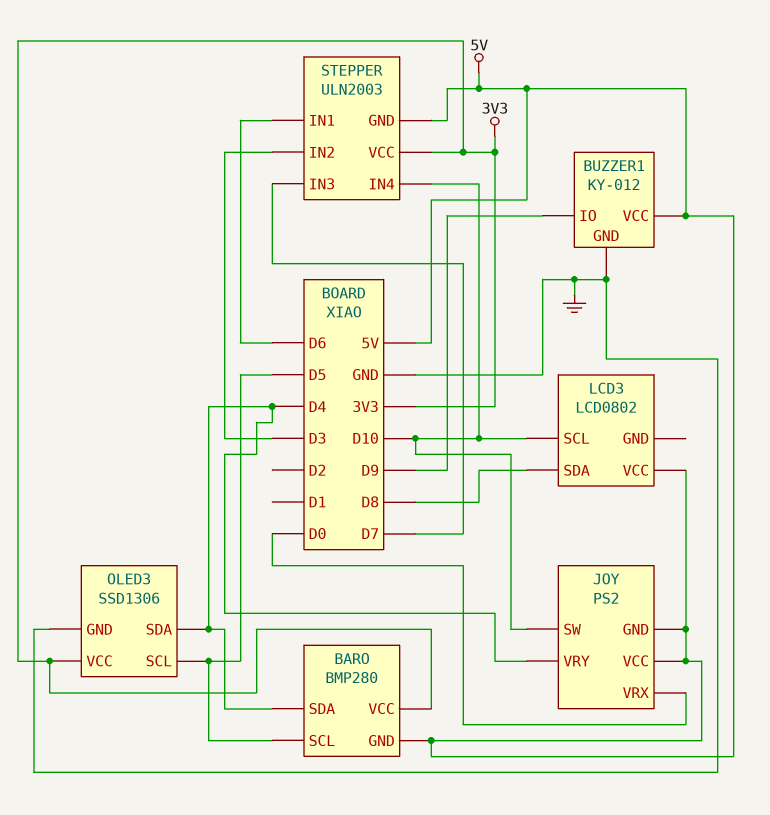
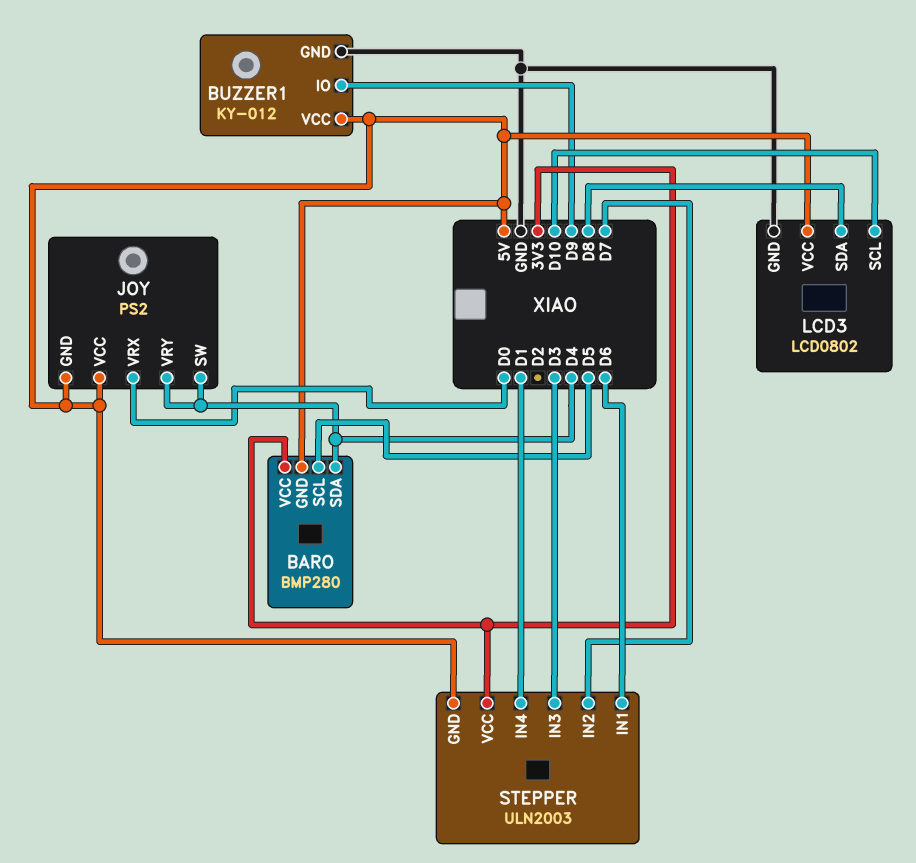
JOY pin SW: D10 -> D4
LCD3 pin GND: none -> GND
OLED3: SSD1306 -> none
OLED3 pin GND: GND -> none
OLED3 pin SCL: D5 -> none
OLED3 pin SDA: D4 -> none
OLED3 pin VCC: 3V3 -> none
STEPPER pin IN2: D3 -> D7
STEPPER pin IN3: D7 -> D3
STEPPER pin IN4: D10 -> D1

